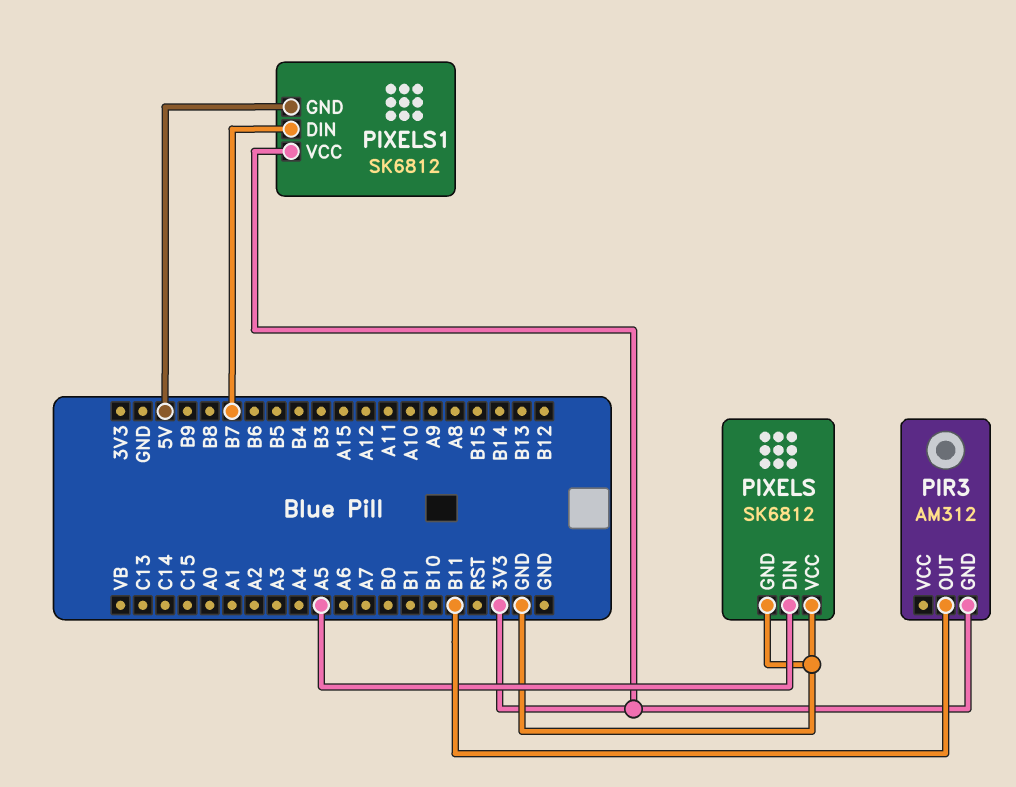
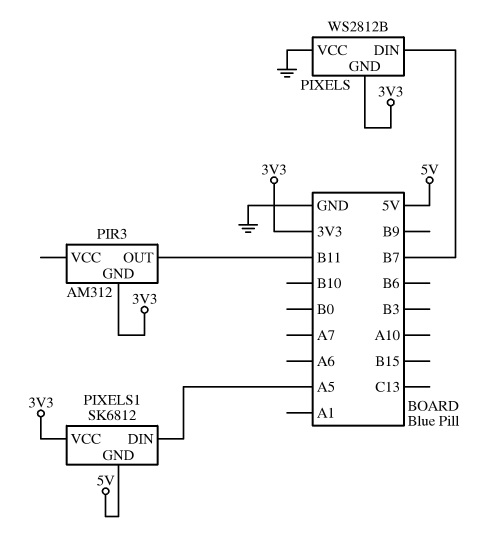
PIXELS: SK6812 -> WS2812B
PIXELS pin DIN: A5 -> B7
PIXELS pin GND: GND -> 3V3
PIXELS1 pin DIN: B7 -> A5

